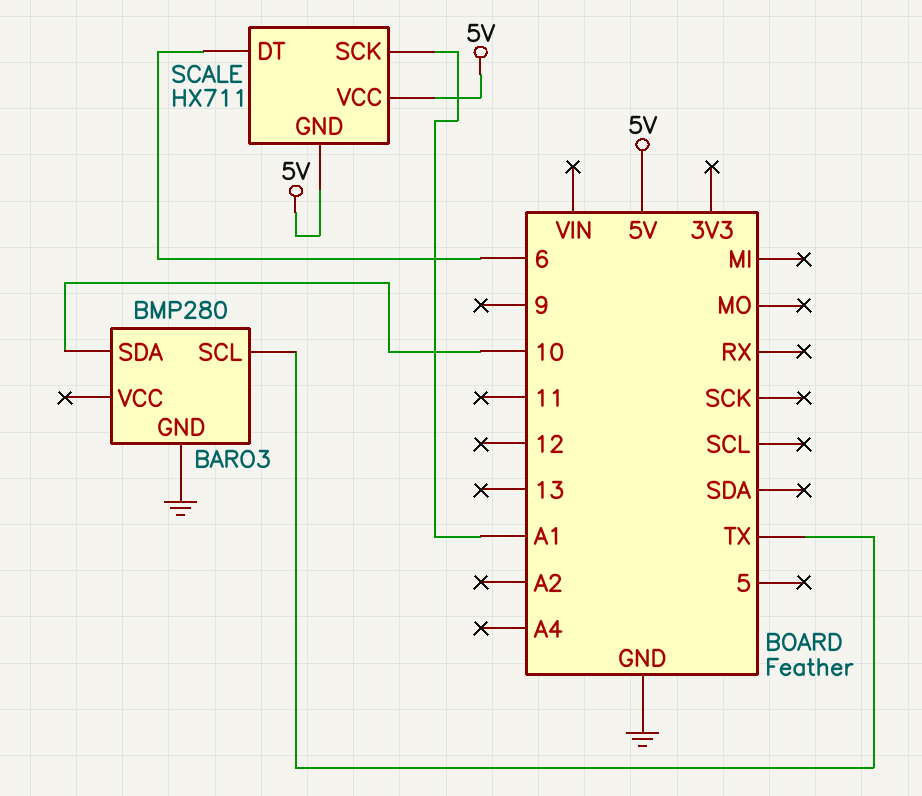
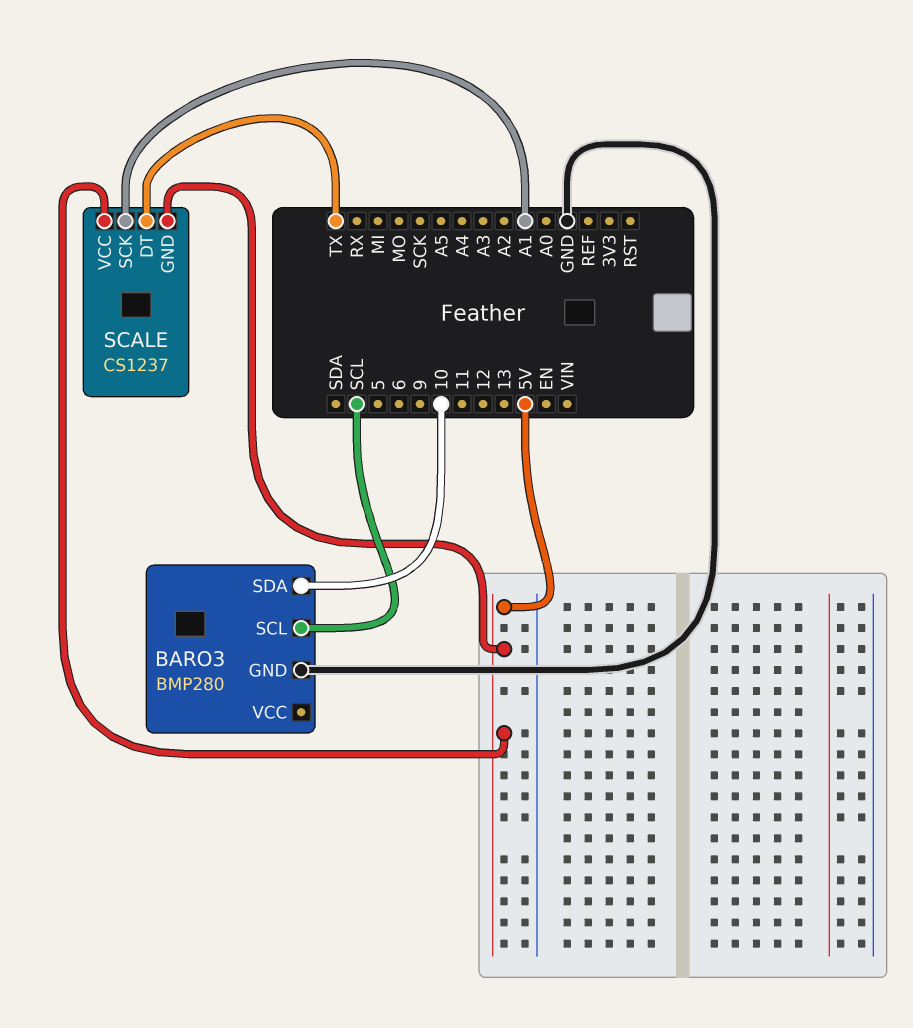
BARO3 pin SCL: TX -> SCL
SCALE: HX711 -> CS1237
SCALE pin DT: 6 -> TX

